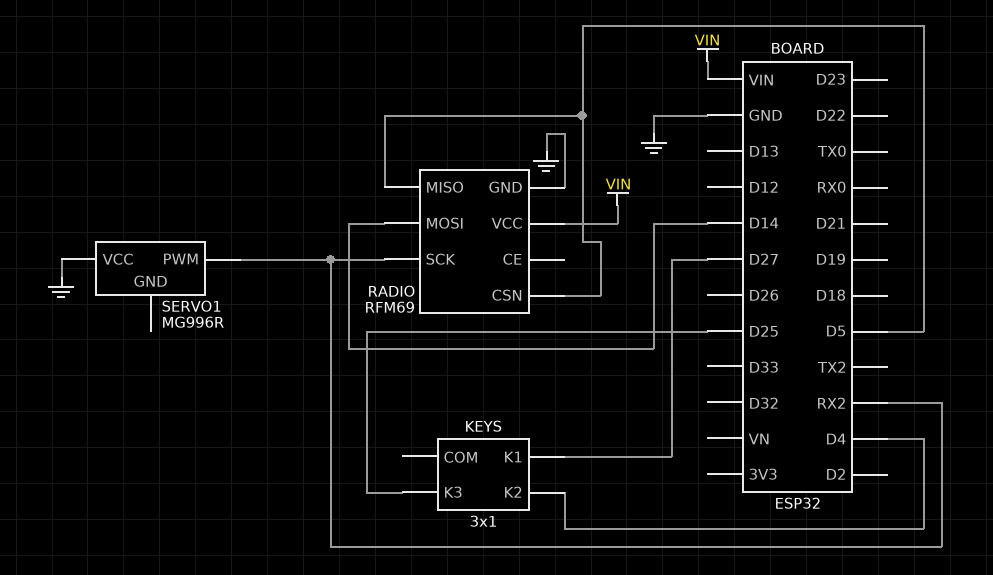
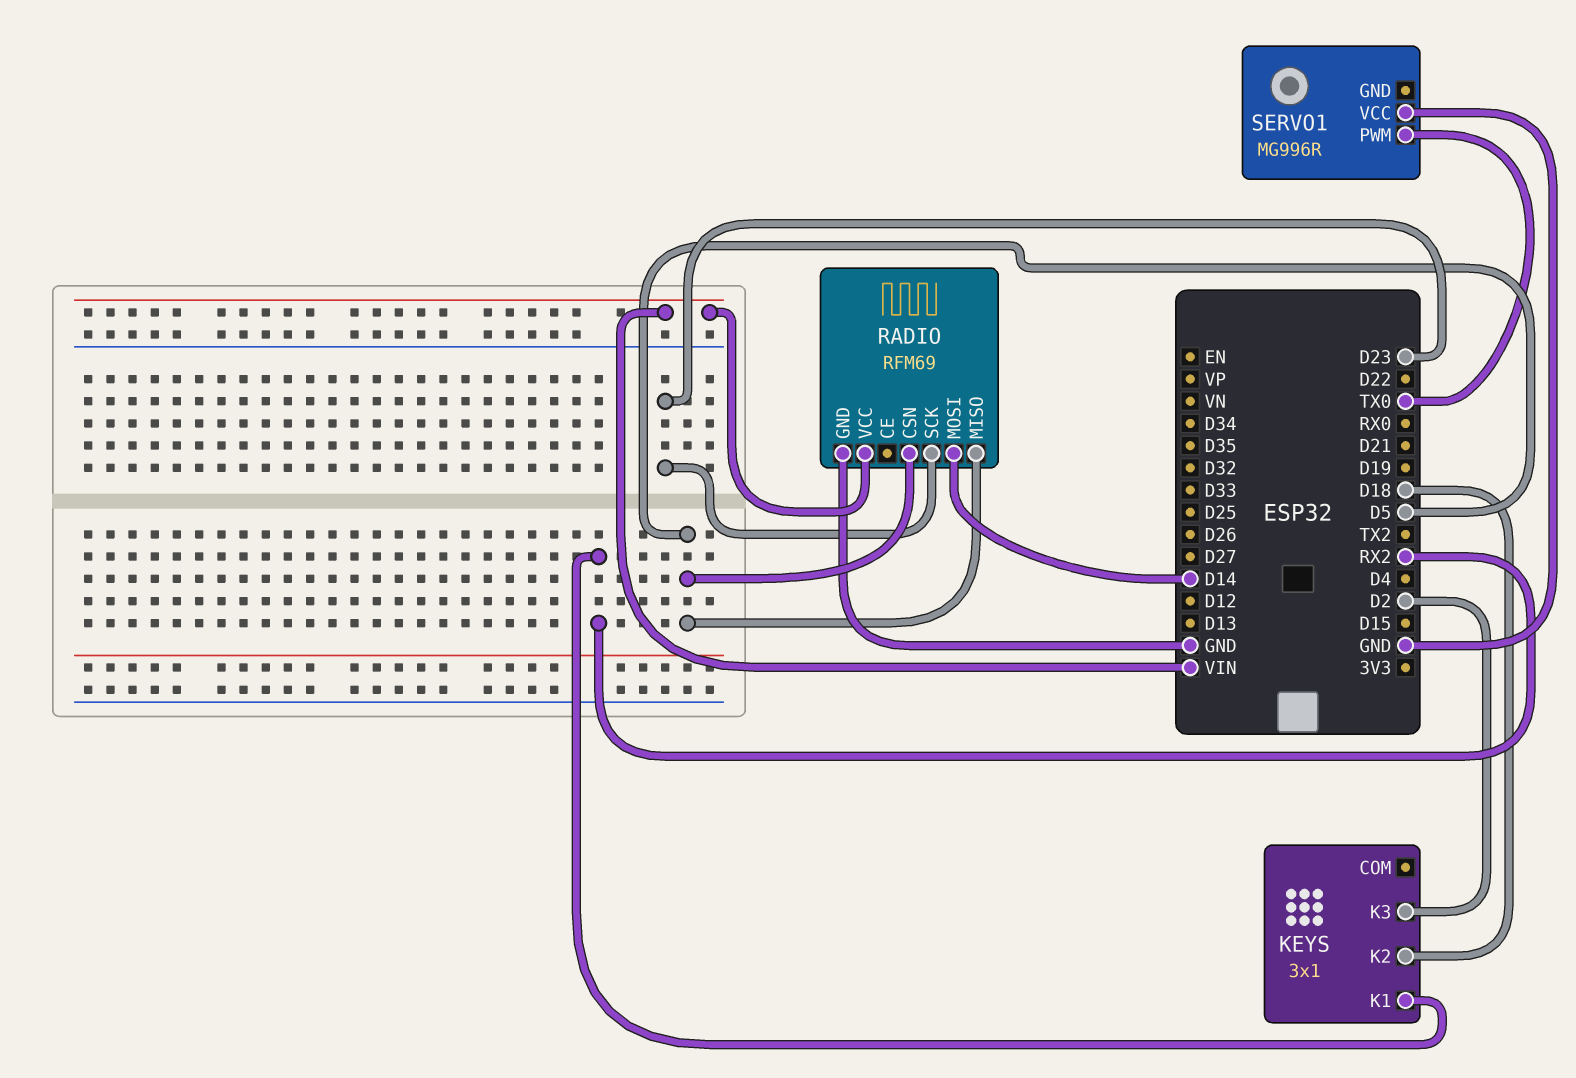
KEYS pin K1: D27 -> RX2
KEYS pin K2: D4 -> D18
KEYS pin K3: D25 -> D2
RADIO pin SCK: RX2 -> D23
SERVO1 pin PWM: RX2 -> TX0

